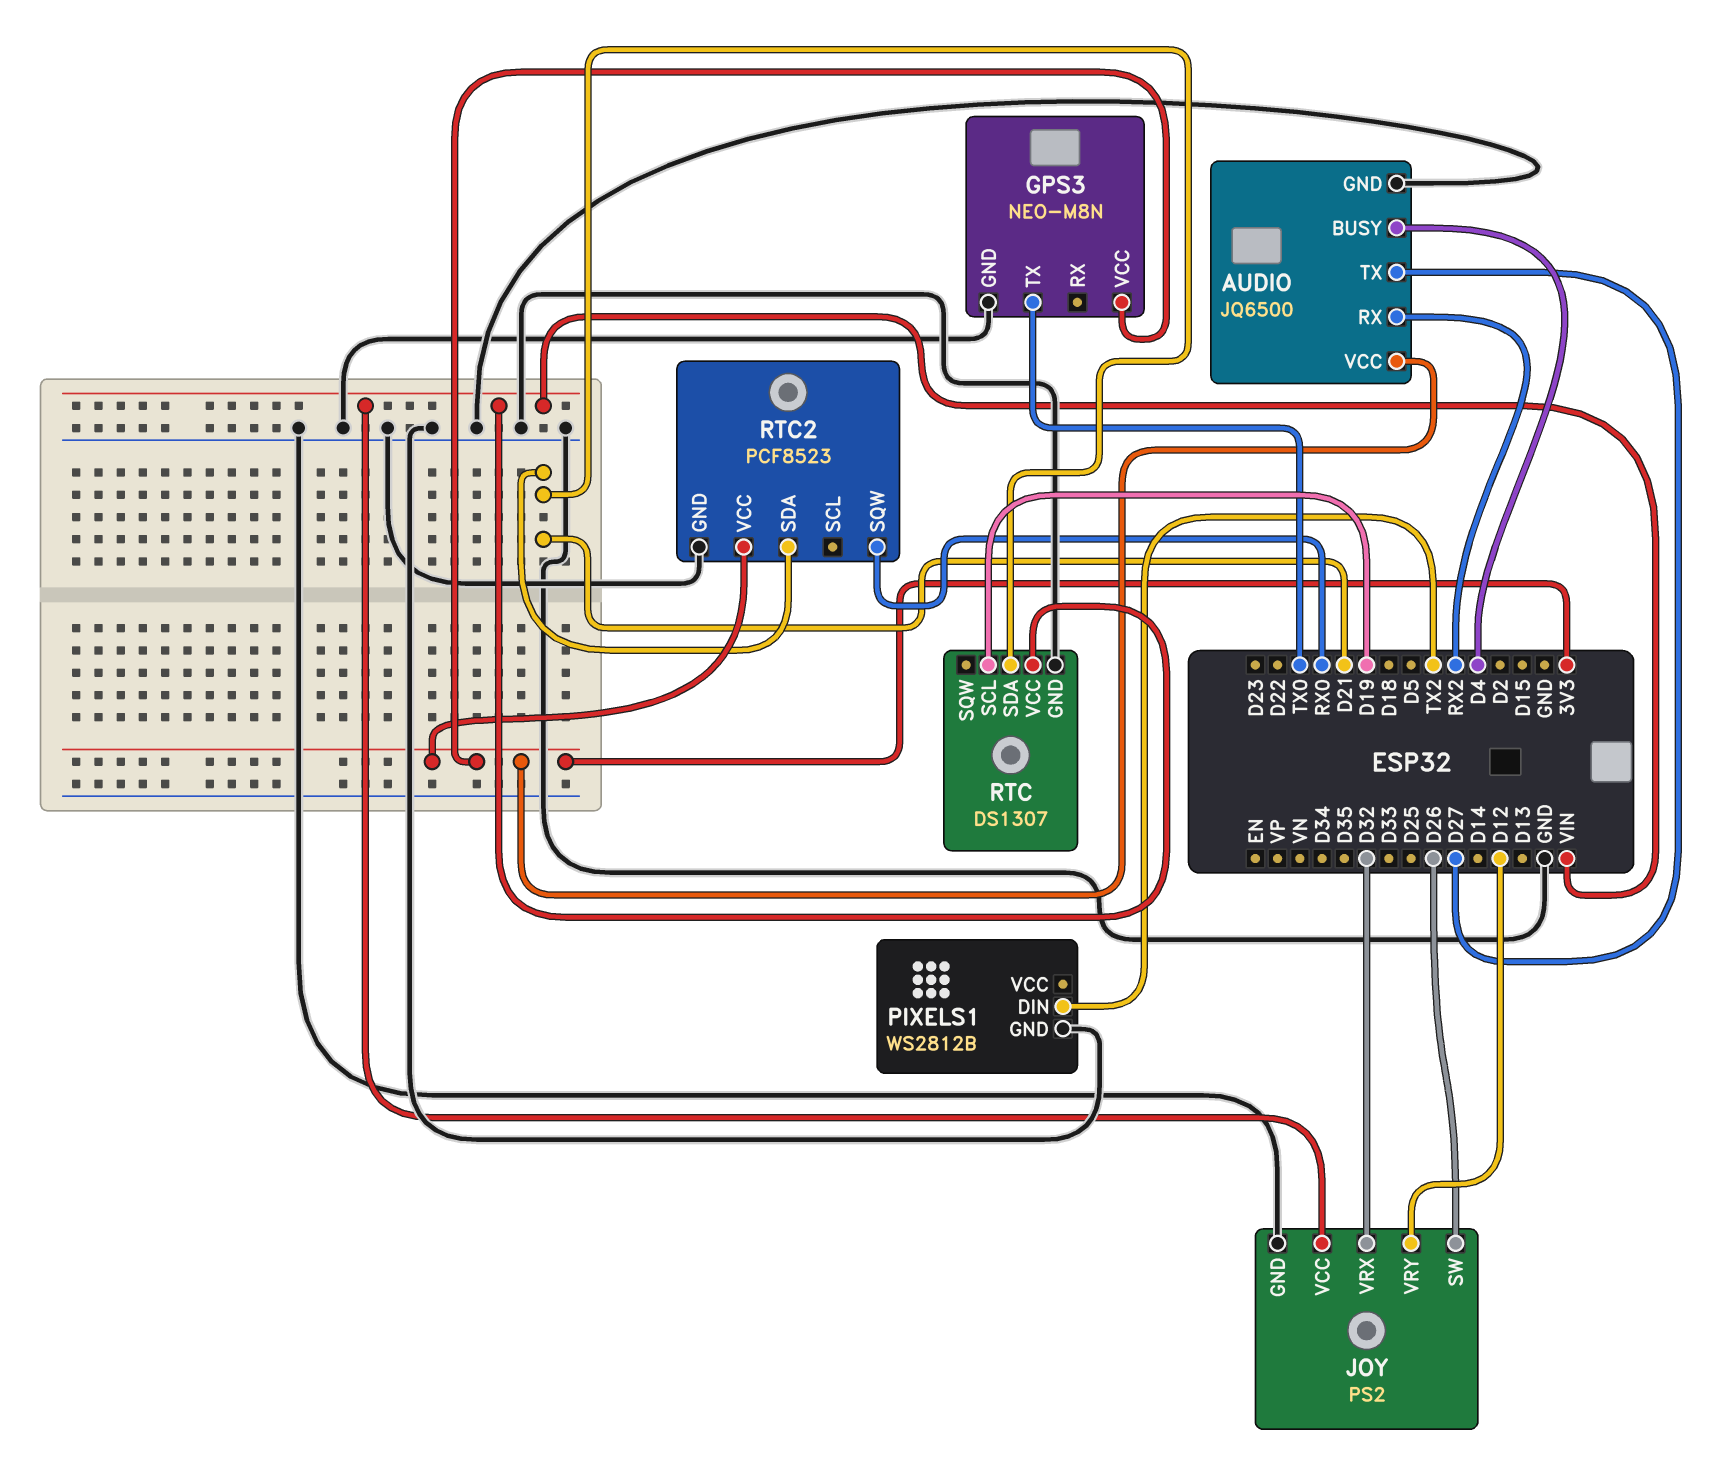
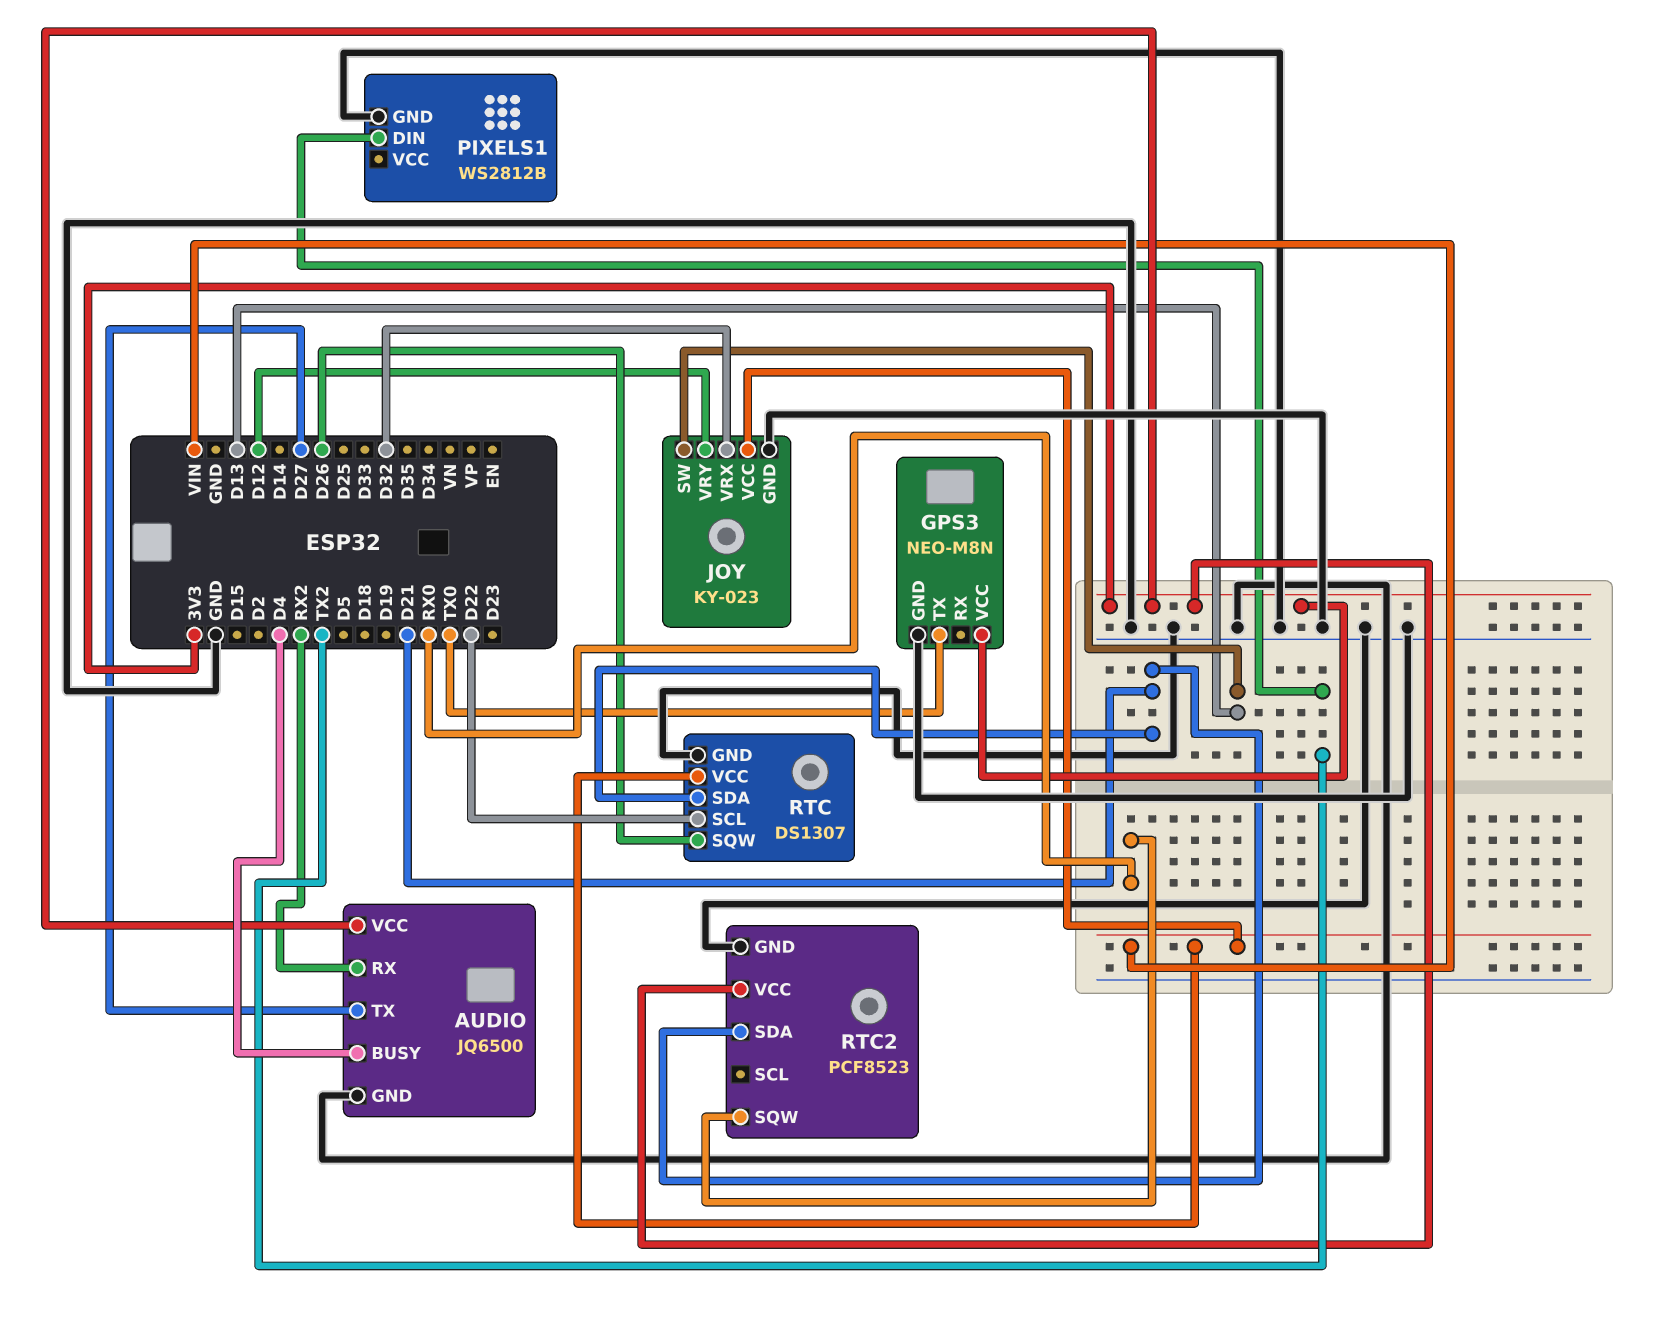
JOY: PS2 -> KY-023
JOY pin SW: D26 -> D13
RTC pin SCL: D19 -> D22
RTC pin SQW: none -> D26

